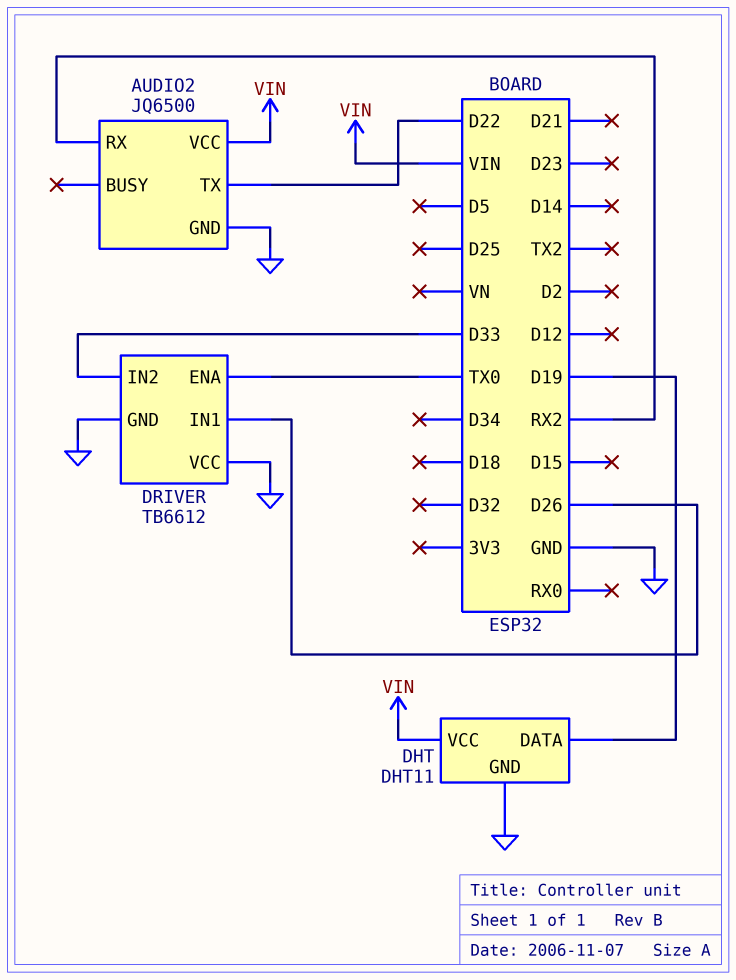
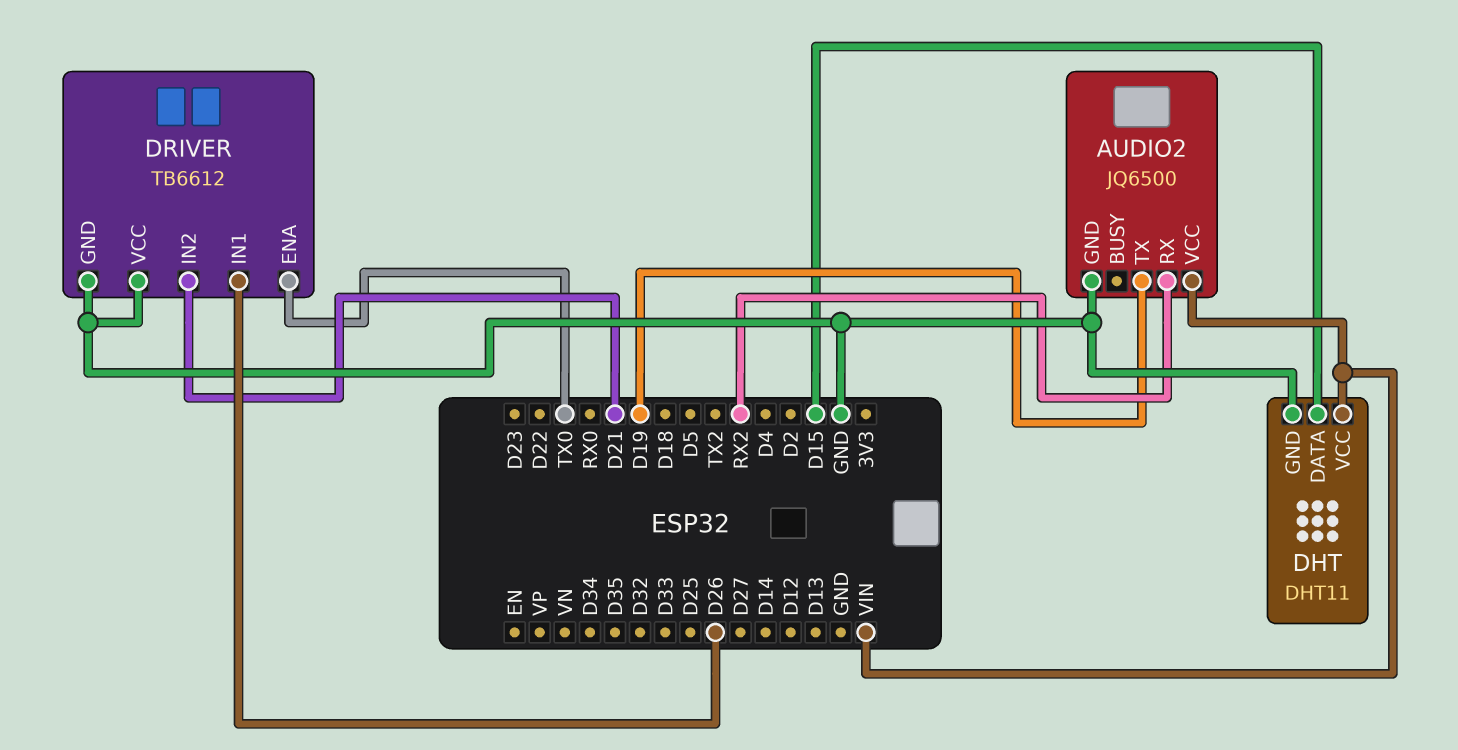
AUDIO2 pin TX: D22 -> D19
DHT pin DATA: D19 -> D15
DRIVER pin IN2: D33 -> D21

